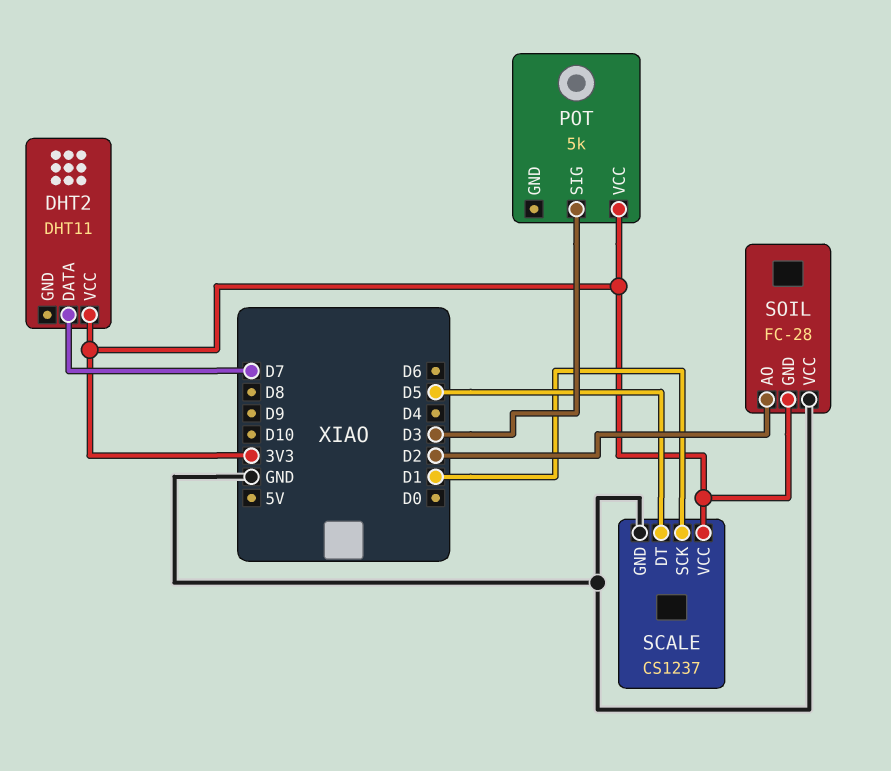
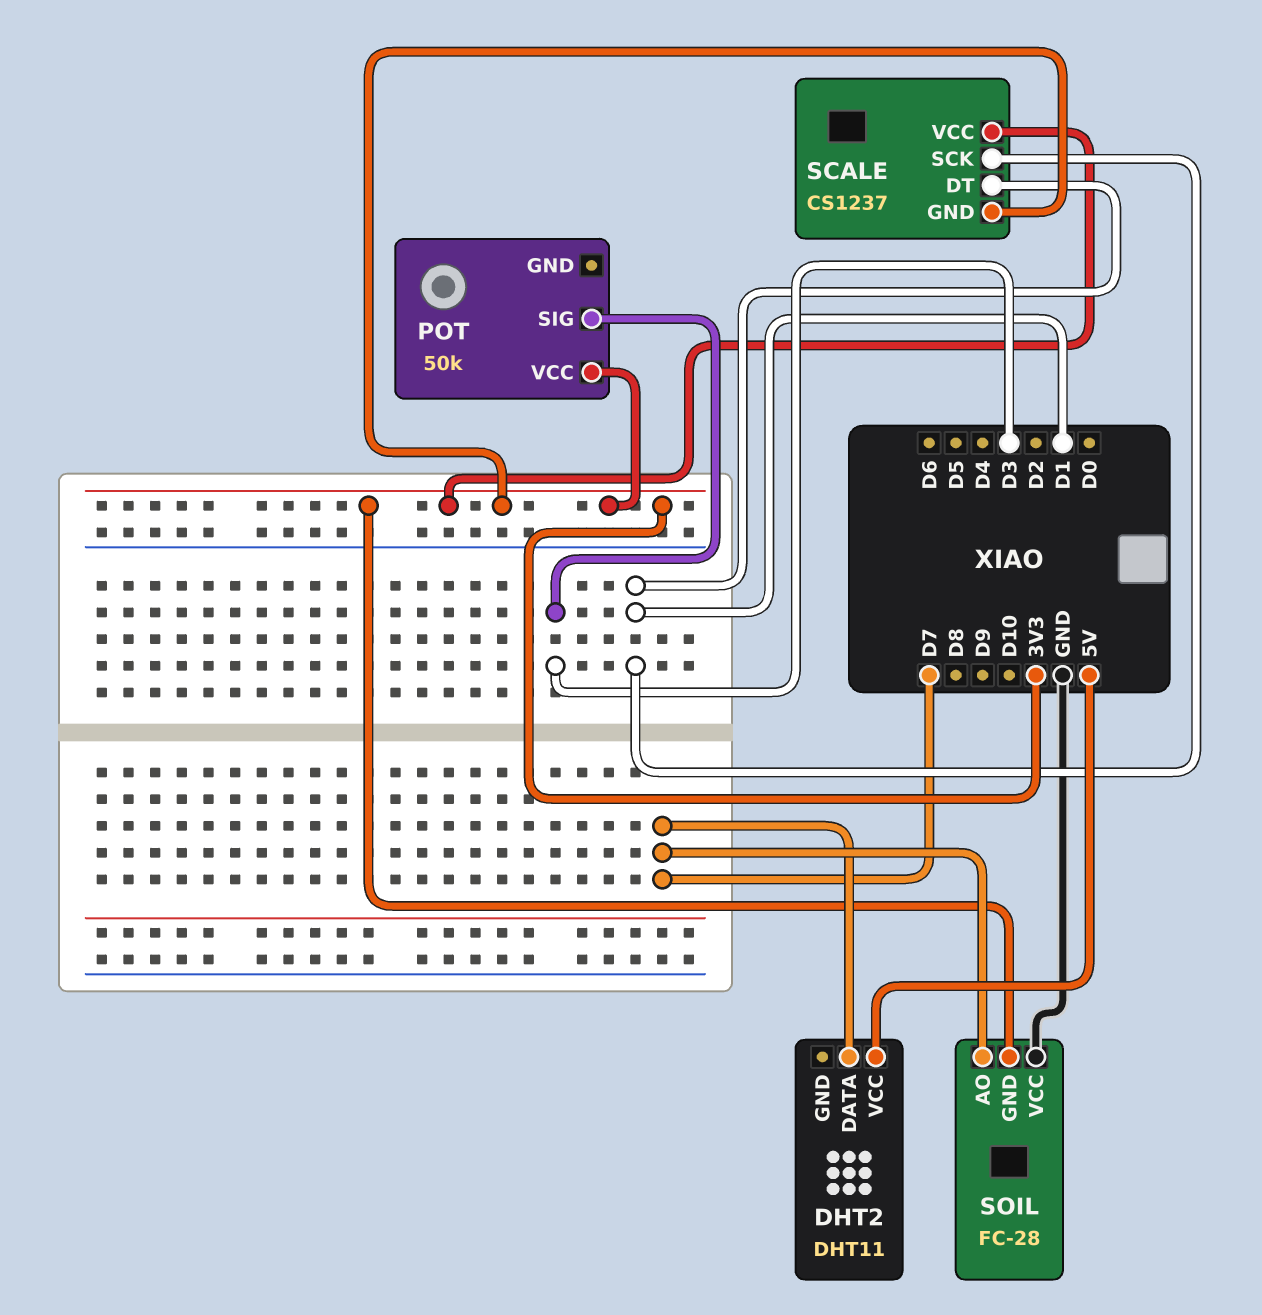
DHT2 pin VCC: 3V3 -> 5V
POT: 5k -> 50k
SCALE pin DT: D5 -> D1
SCALE pin GND: GND -> 3V3
SOIL pin AO: D2 -> D7

